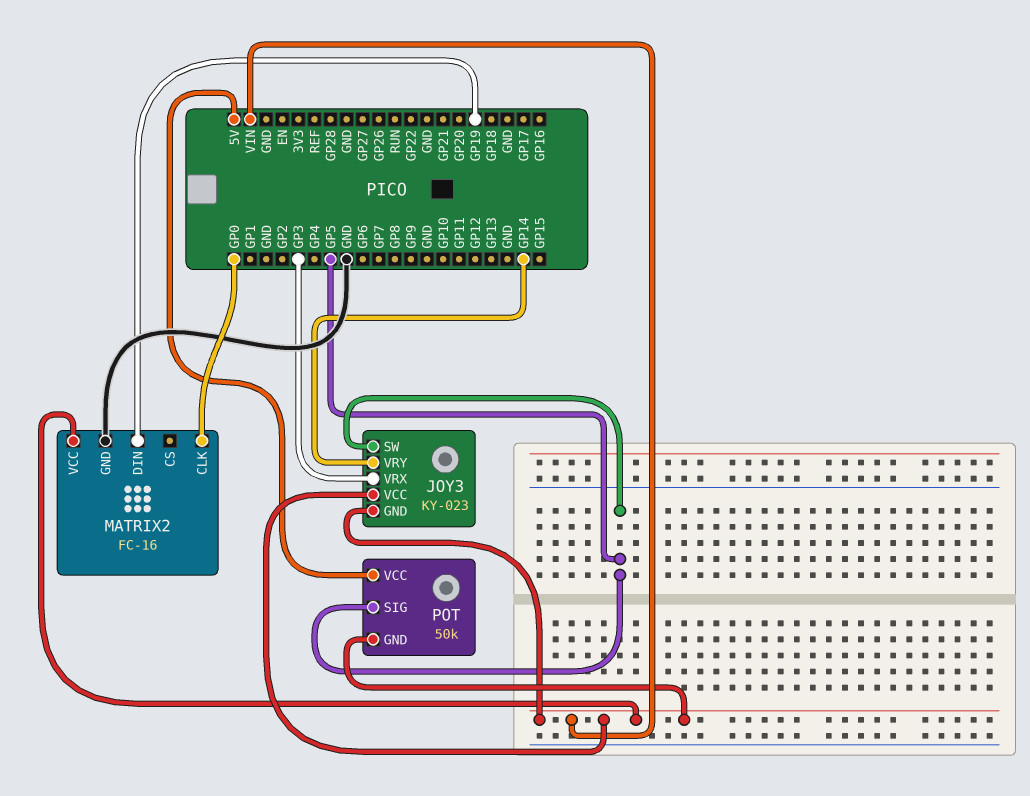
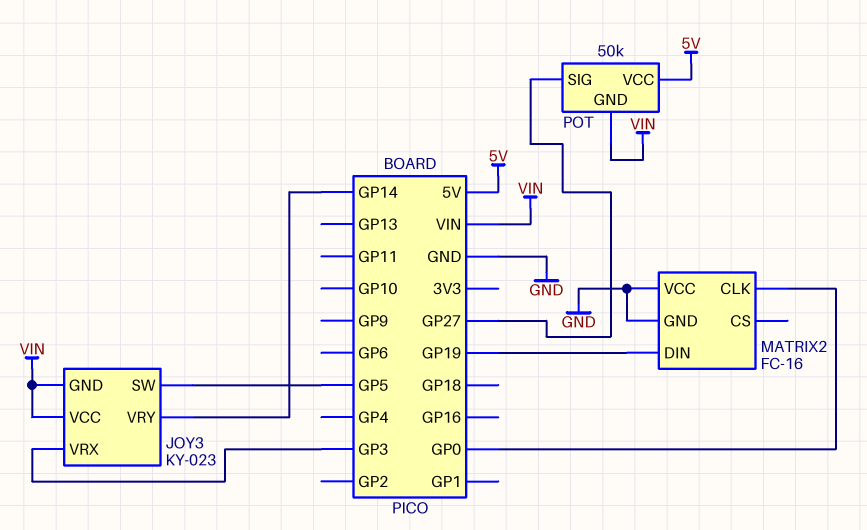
MATRIX2 pin VCC: VIN -> GND
POT pin SIG: GP5 -> GP27

